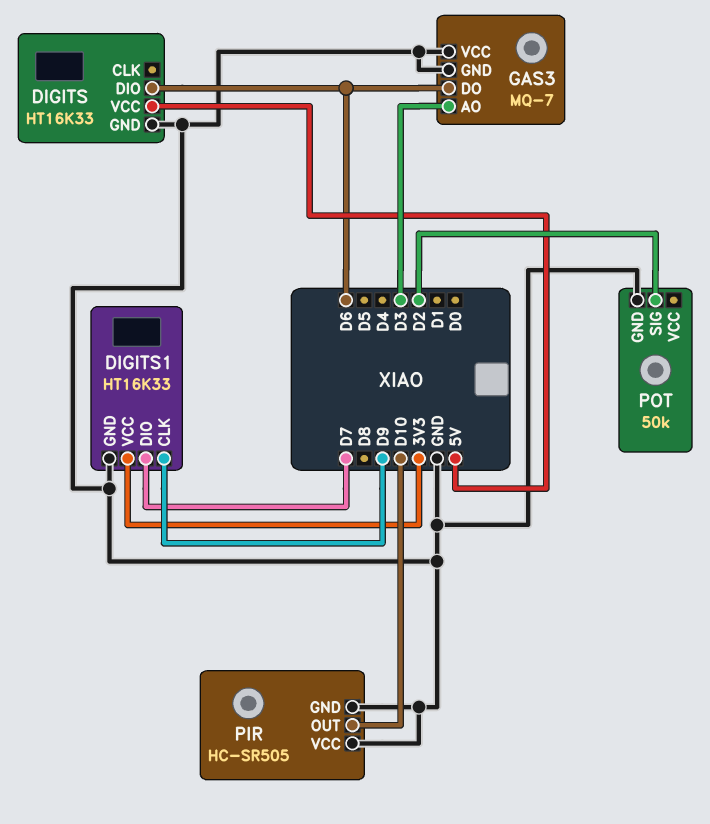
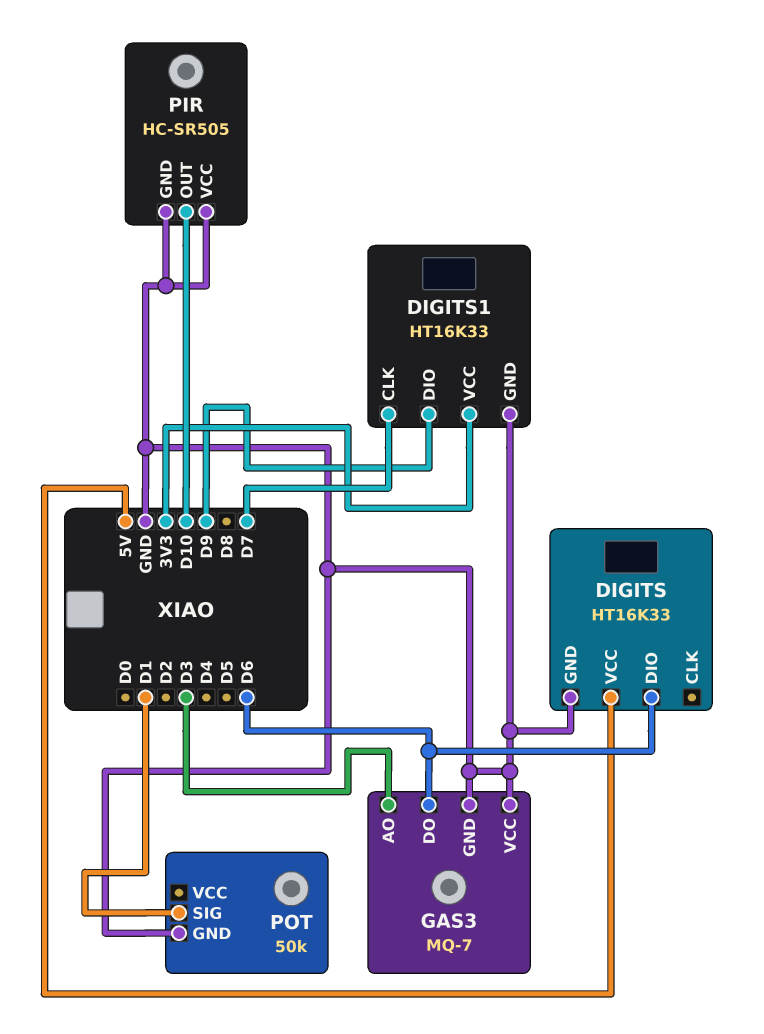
DIGITS1 pin CLK: D9 -> D7
DIGITS1 pin DIO: D7 -> D9
POT pin SIG: D2 -> D1

